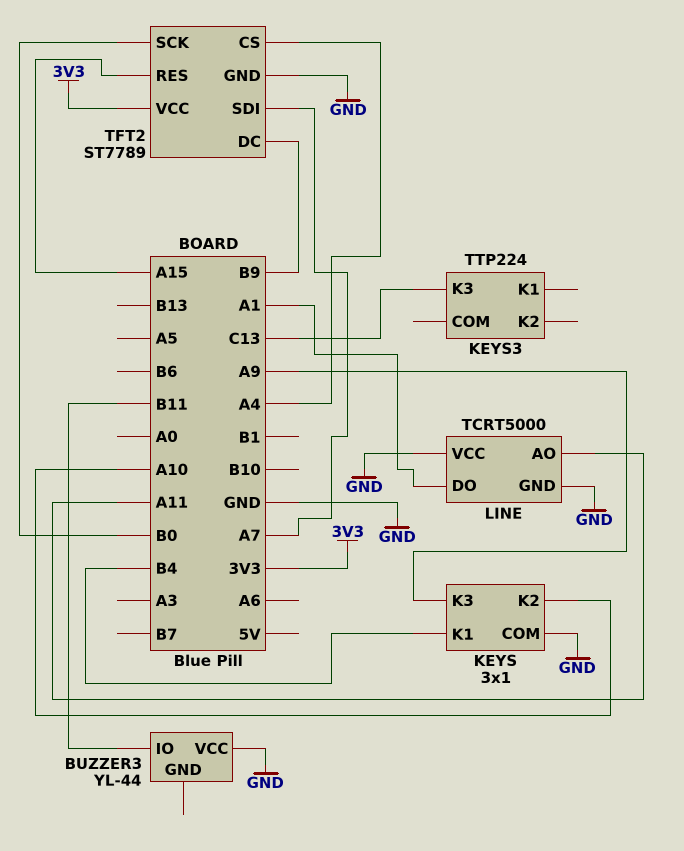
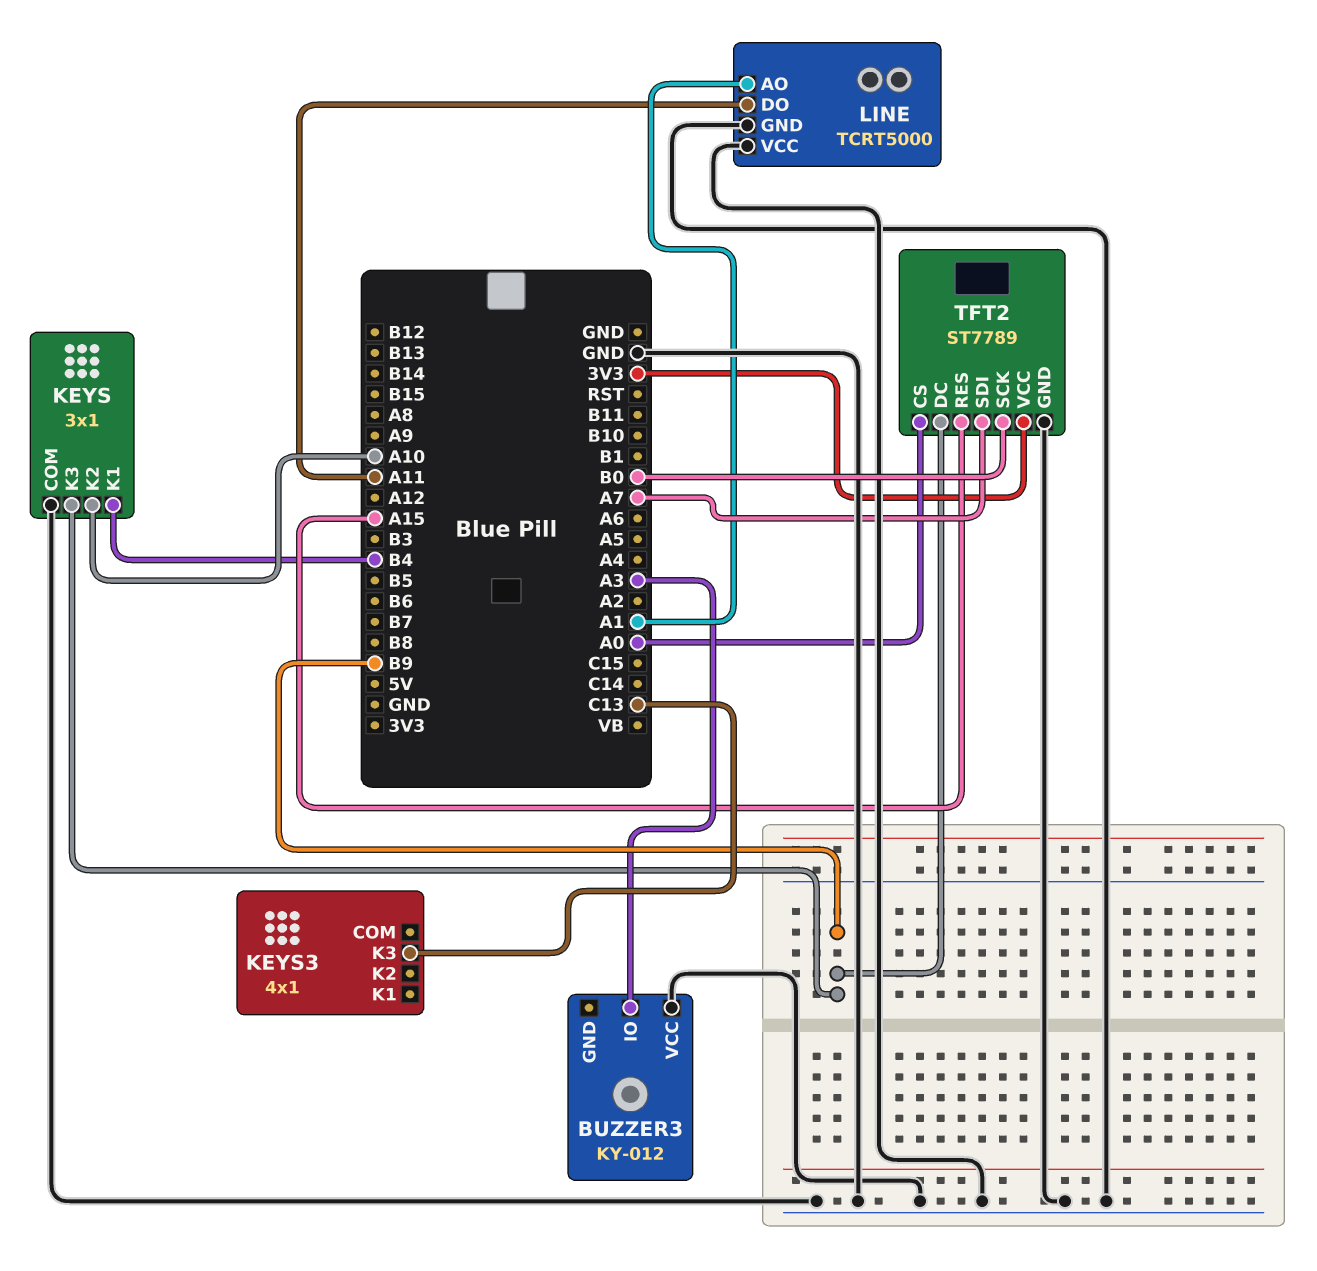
BUZZER3: YL-44 -> KY-012
BUZZER3 pin IO: B11 -> A3
KEYS pin K3: A9 -> B9
KEYS3: TTP224 -> 4x1
LINE pin AO: A11 -> A1
LINE pin DO: A1 -> A11
TFT2 pin CS: A4 -> A0

